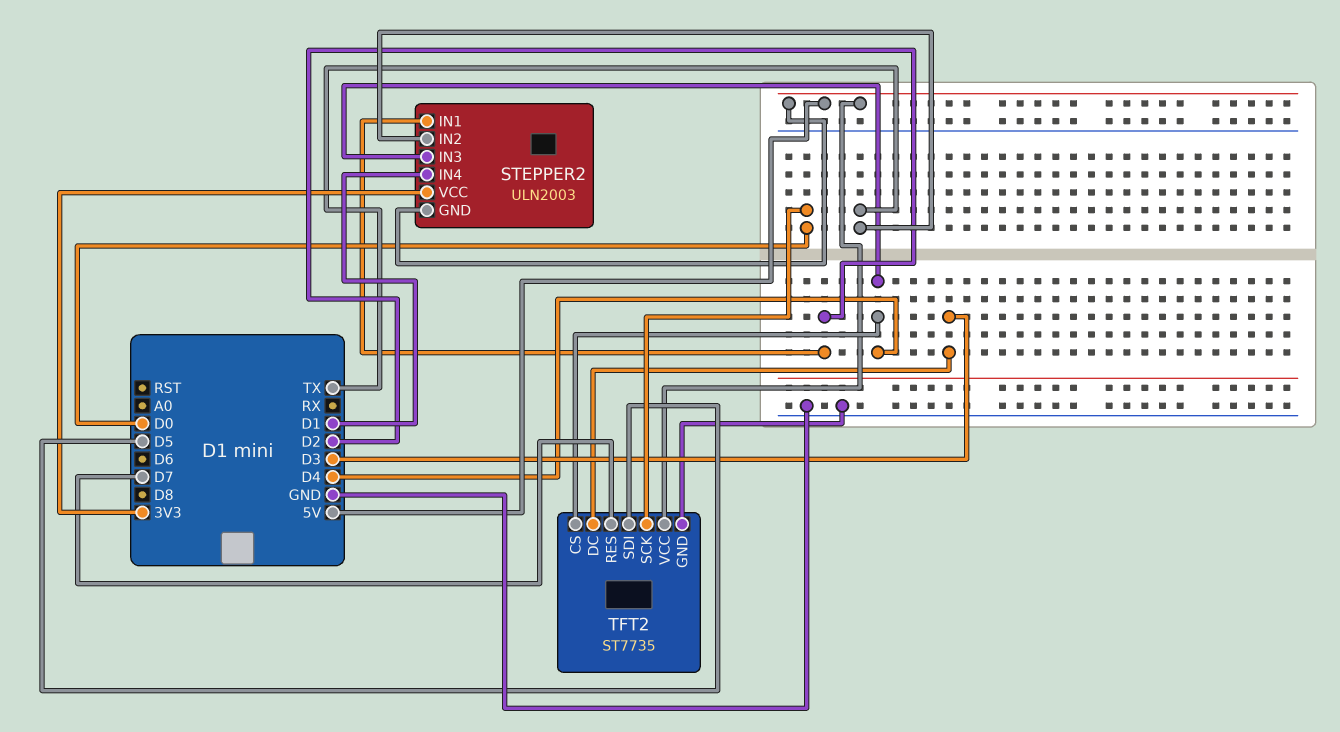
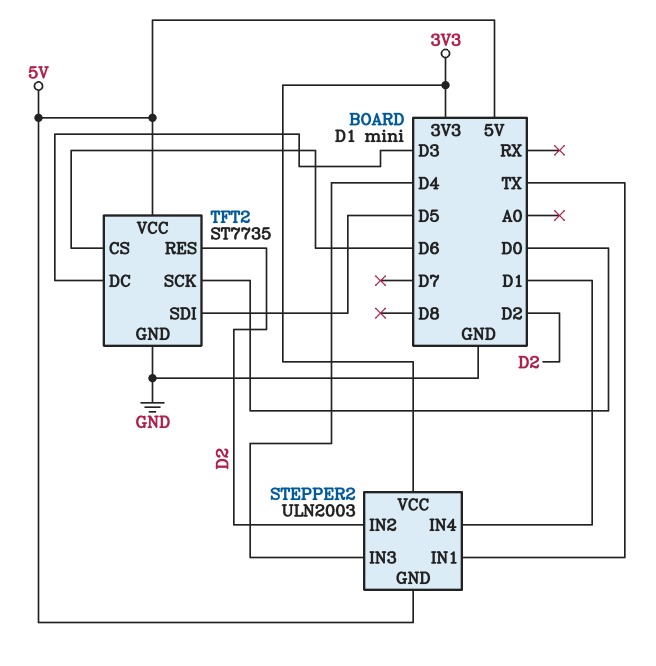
STEPPER2 pin IN1: D2 -> TX
STEPPER2 pin IN2: TX -> D2
TFT2 pin CS: D4 -> D6
TFT2 pin RES: D7 -> D2

